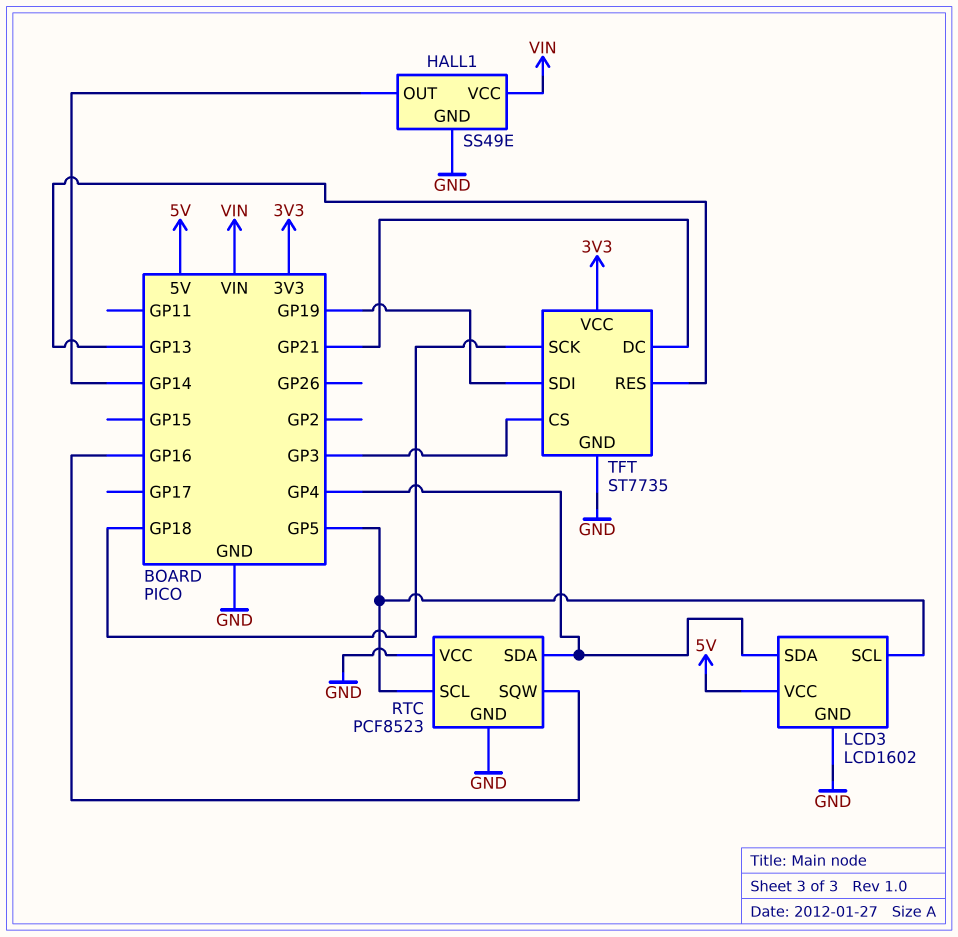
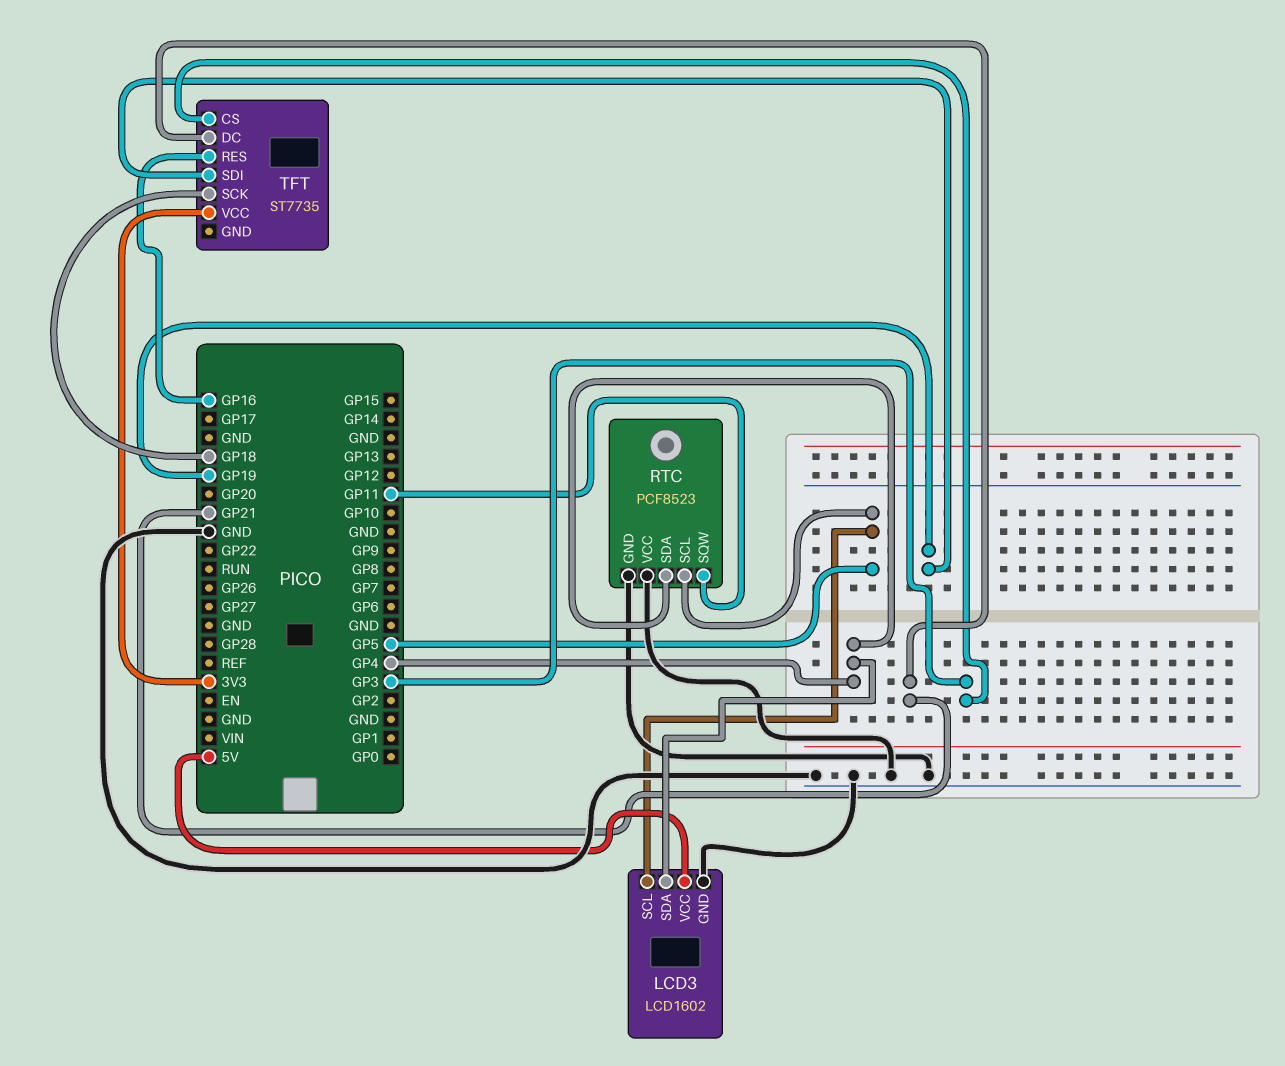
HALL1: SS49E -> none
HALL1 pin GND: GND -> none
HALL1 pin OUT: GP14 -> none
HALL1 pin VCC: VIN -> none
RTC pin SQW: GP16 -> GP11
TFT pin GND: GND -> none
TFT pin RES: GP13 -> GP16

